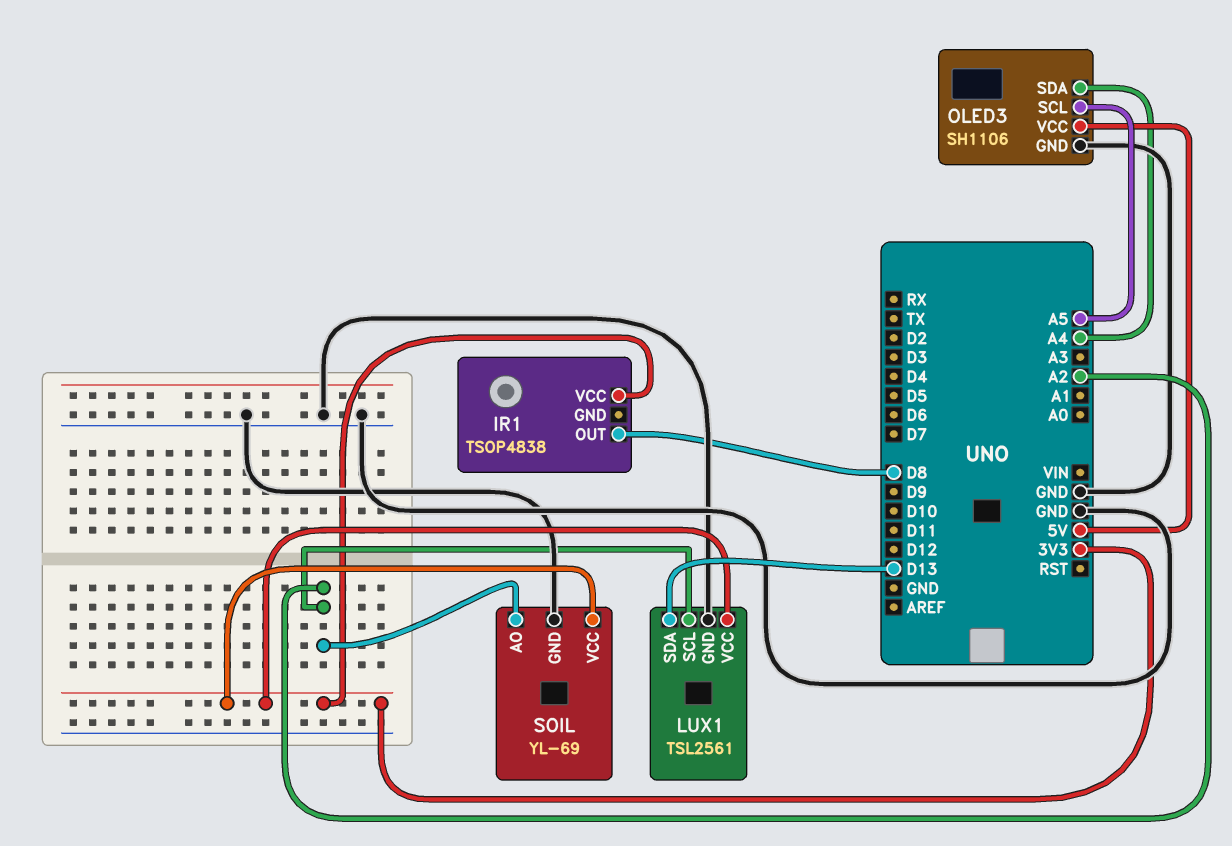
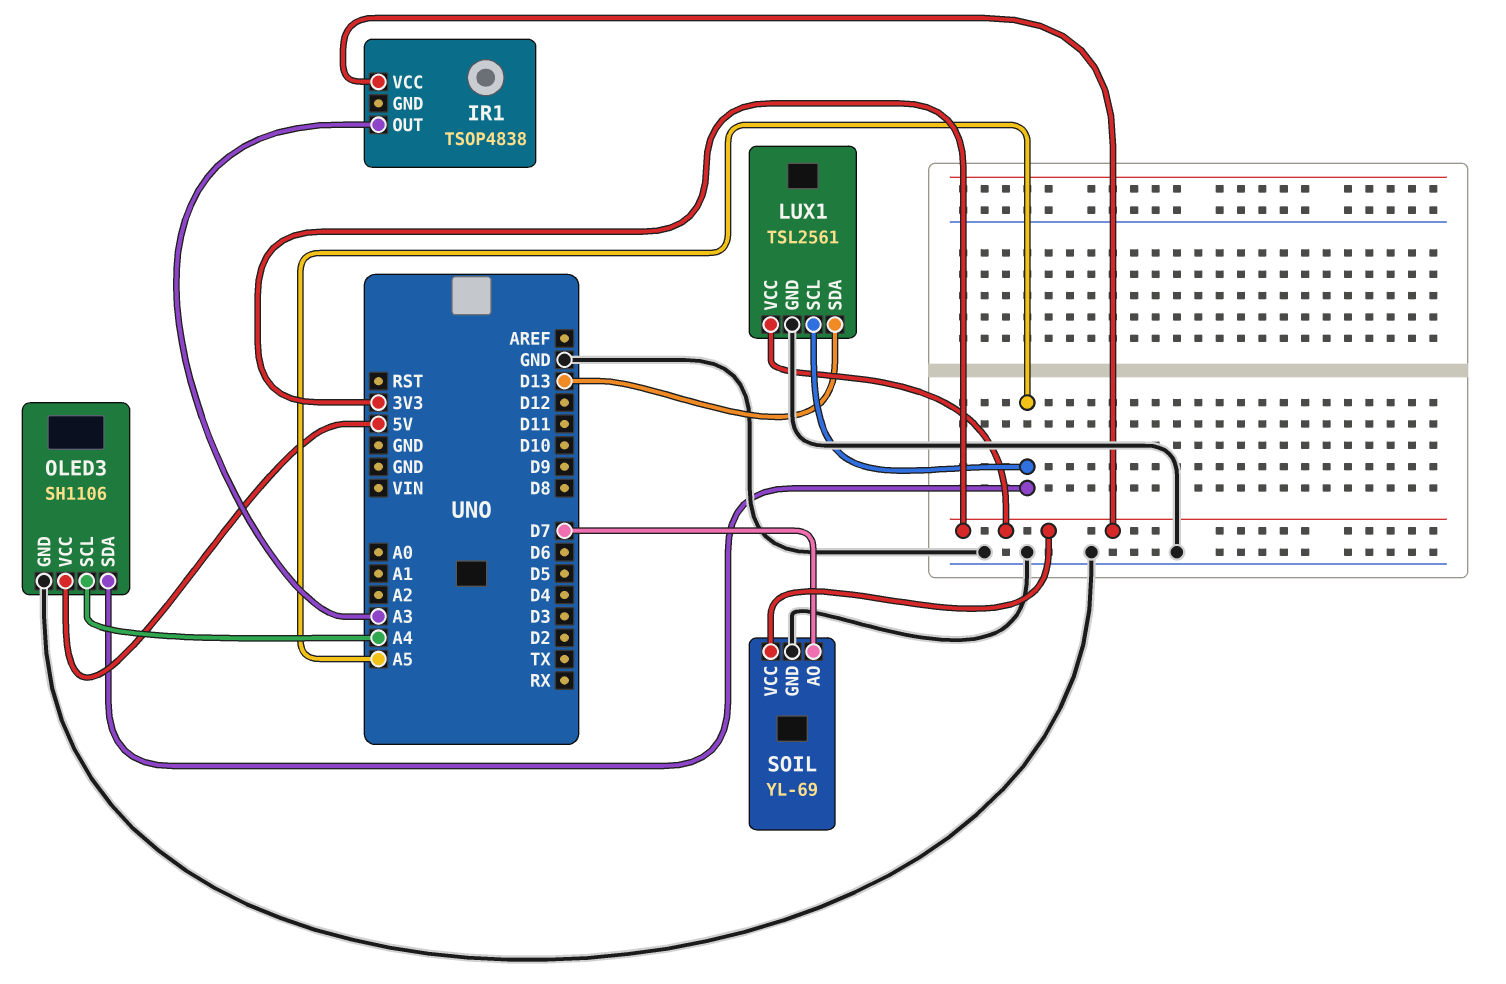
IR1 pin OUT: D8 -> A3
LUX1 pin SCL: A2 -> A5
OLED3 pin SCL: A5 -> A4
OLED3 pin SDA: A4 -> A5
SOIL pin AO: A2 -> D7

